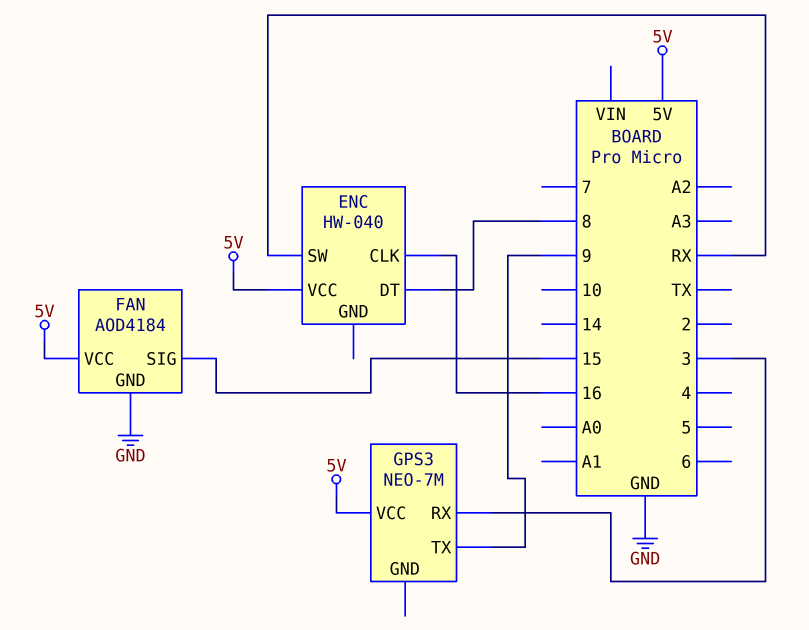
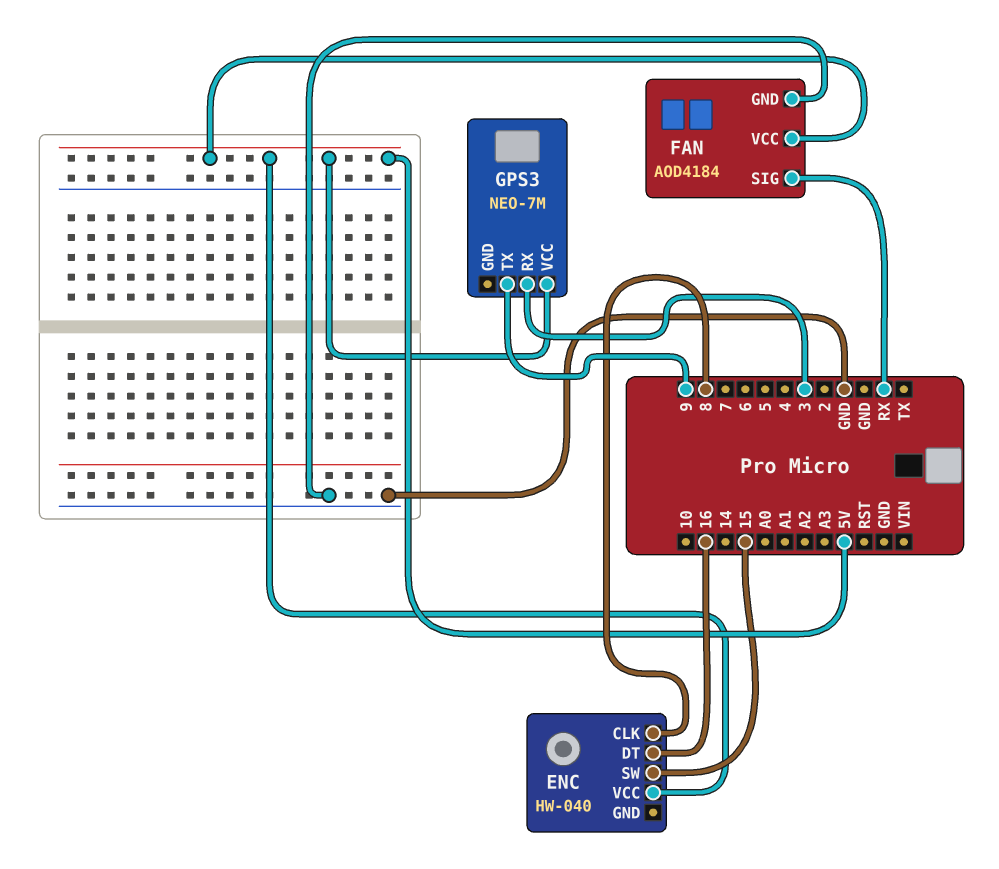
ENC pin CLK: 16 -> 8
ENC pin DT: 8 -> 16
ENC pin SW: RX -> 15
FAN pin SIG: 15 -> RX

